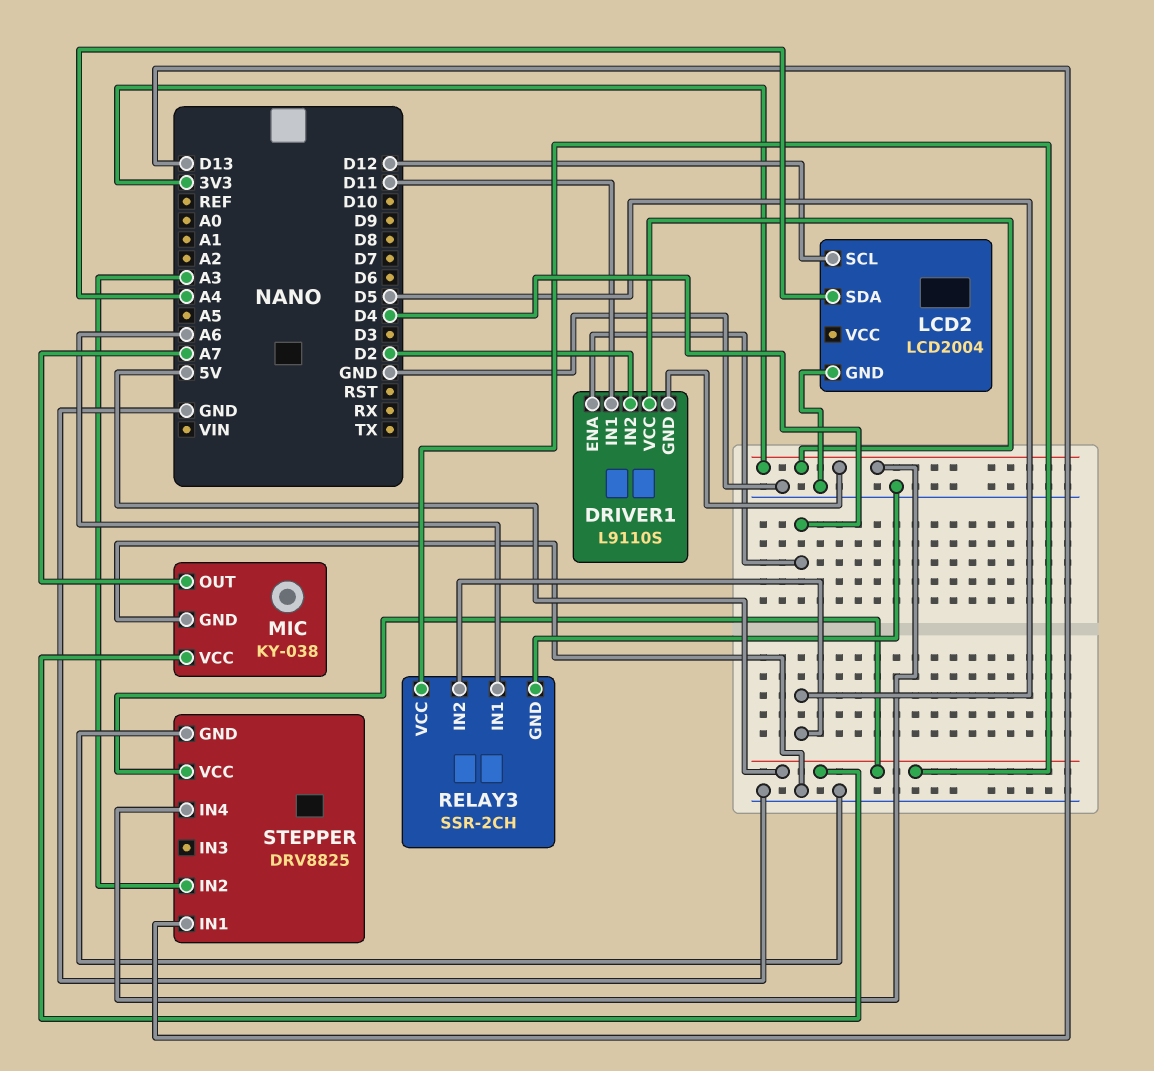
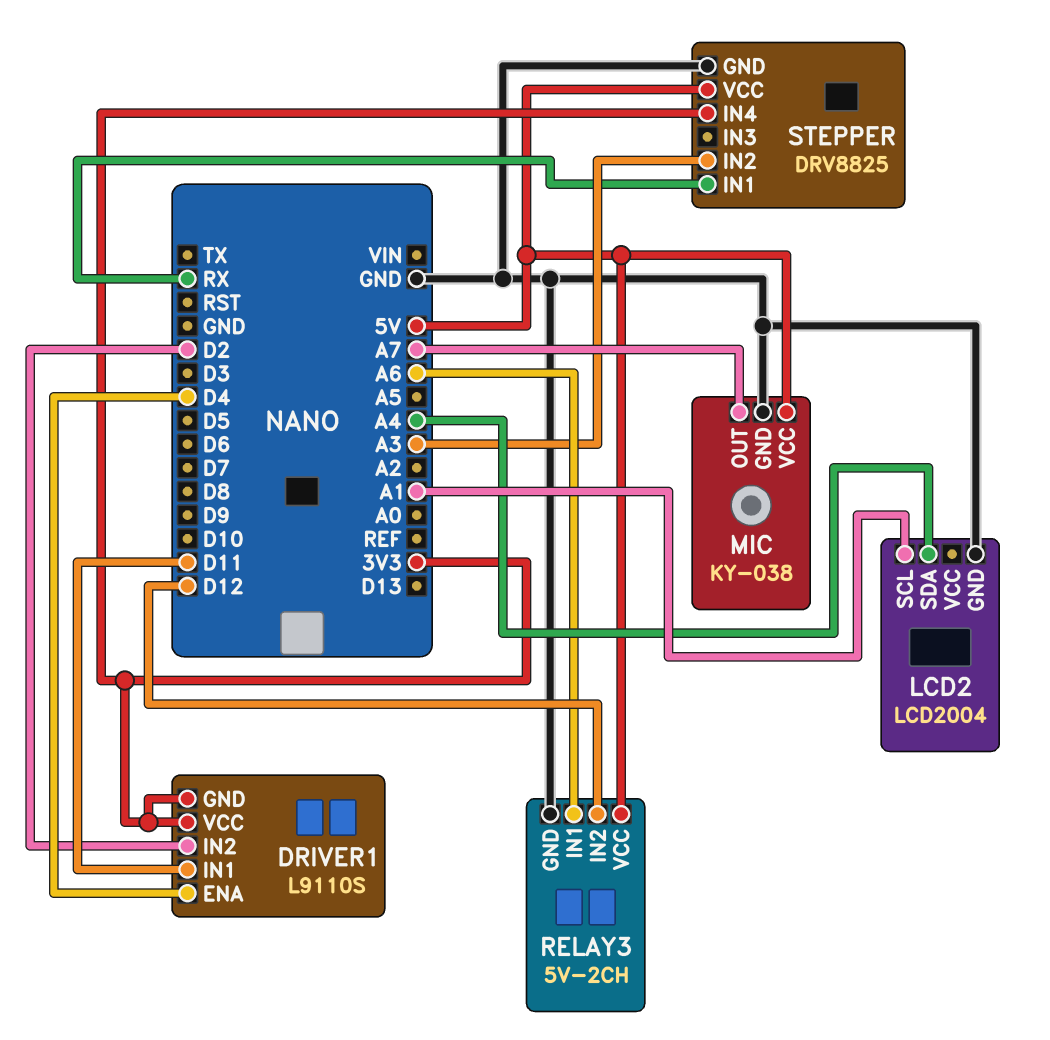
LCD2 pin SCL: D12 -> A1
RELAY3: SSR-2CH -> 5V-2CH
RELAY3 pin IN2: D5 -> D12
STEPPER pin IN1: D13 -> RX

